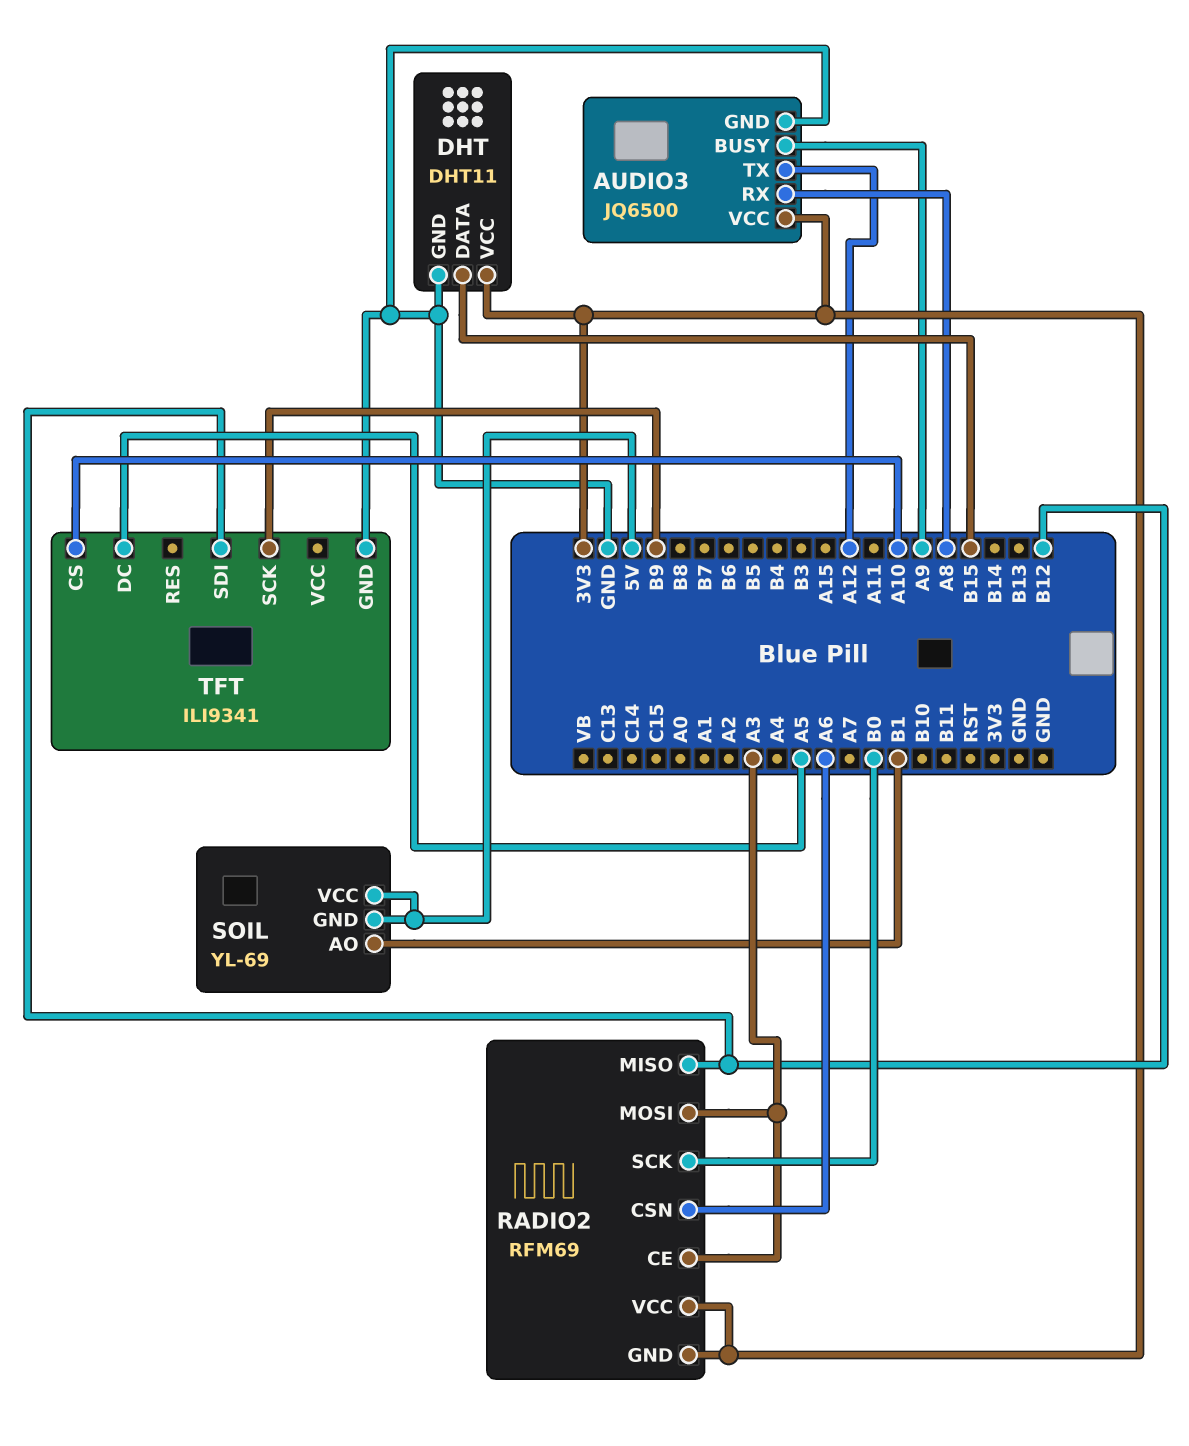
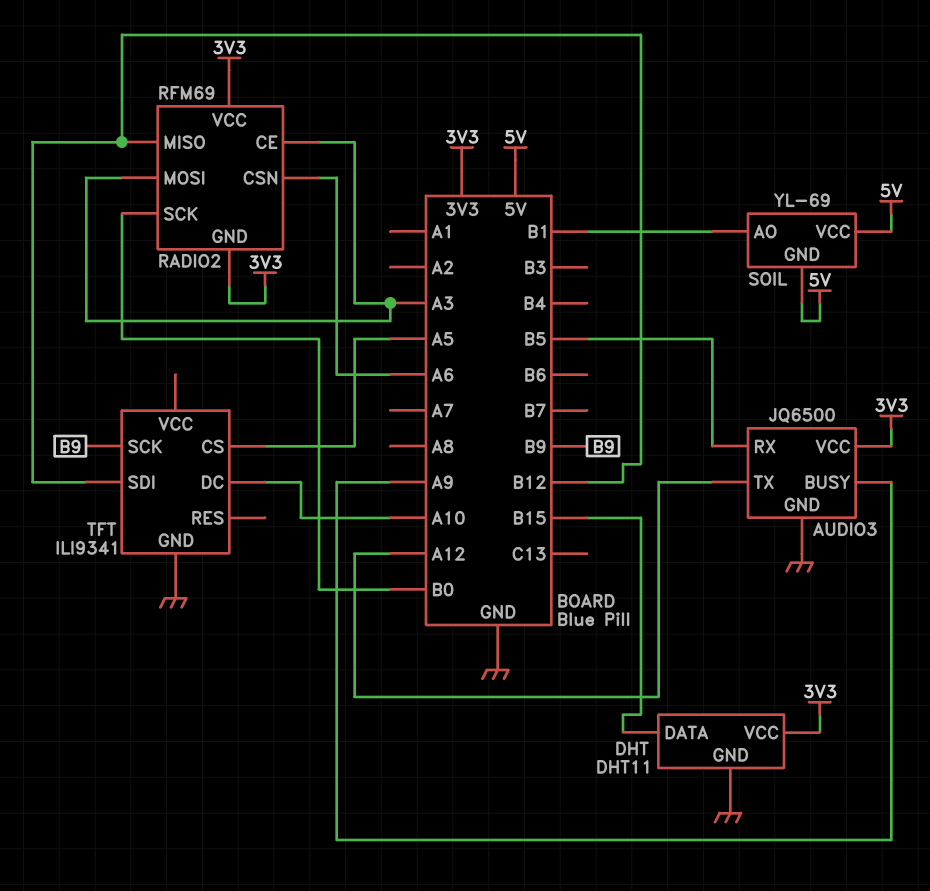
AUDIO3 pin RX: A8 -> B5
TFT pin CS: A10 -> A5
TFT pin DC: A5 -> A10

